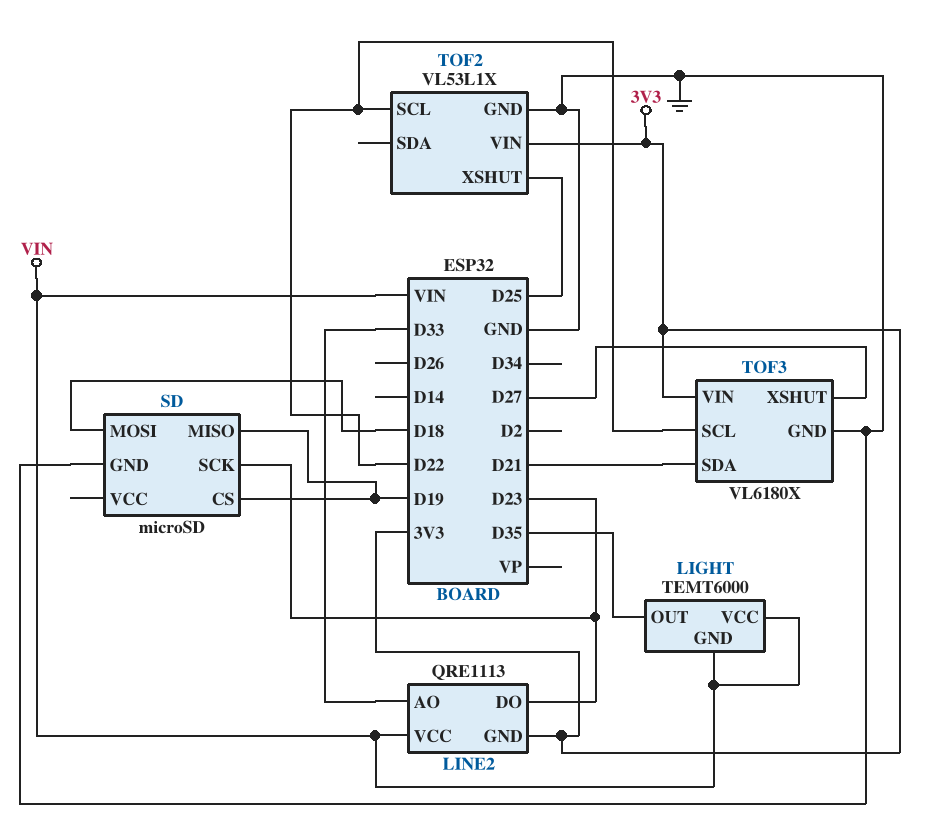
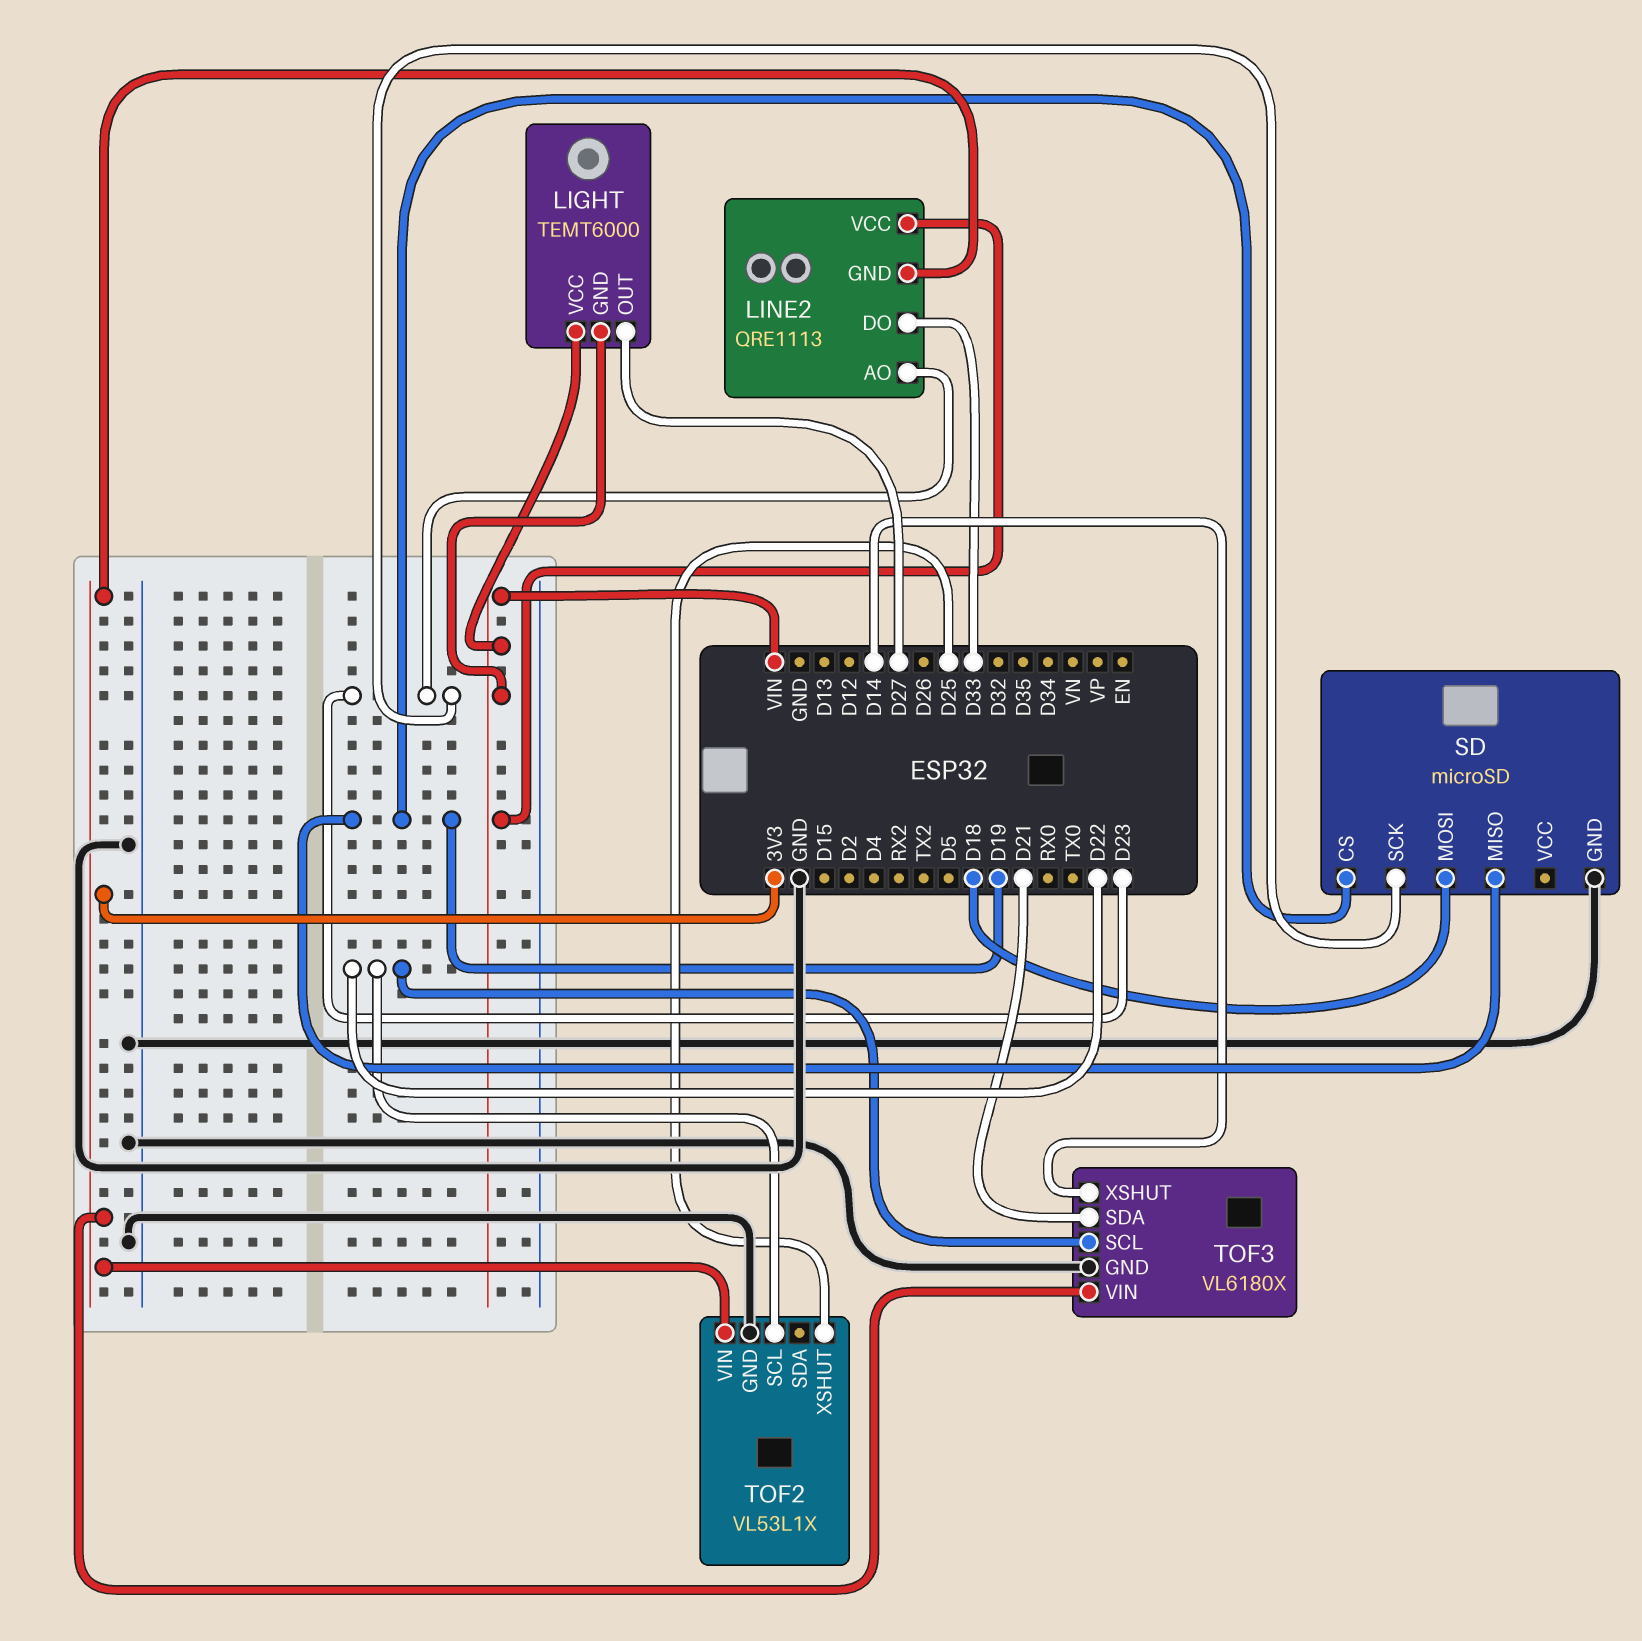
LIGHT pin OUT: D35 -> D27
LINE2 pin AO: D33 -> D23
LINE2 pin DO: D23 -> D33
TOF3 pin XSHUT: D27 -> D14

